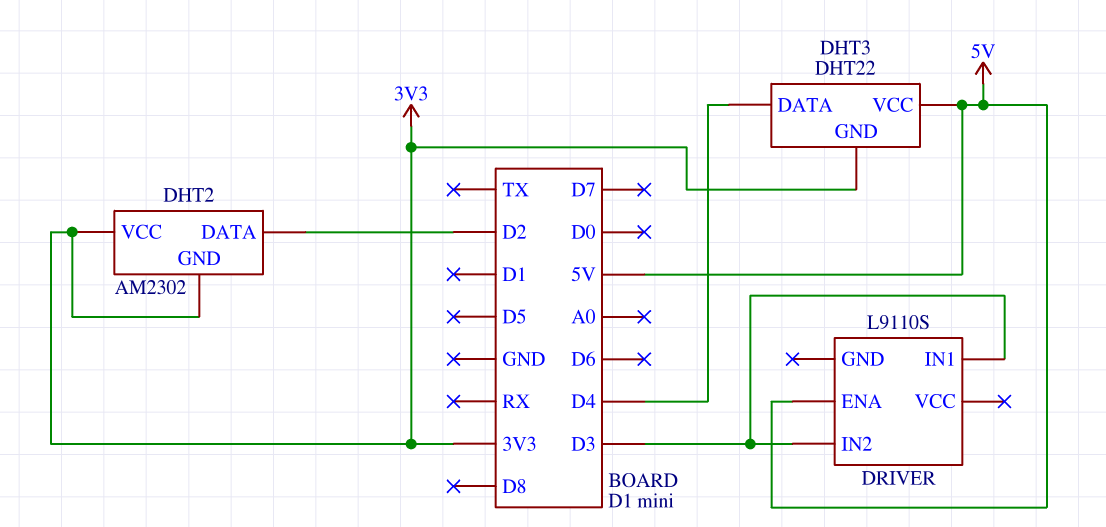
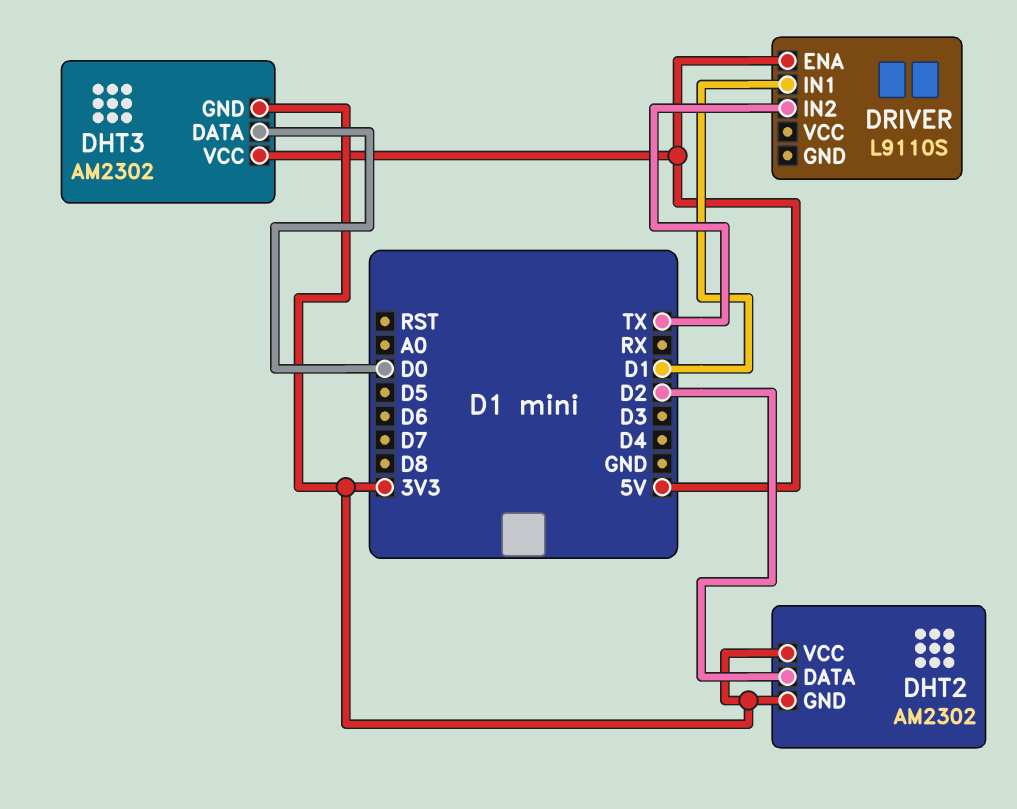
DHT3: DHT22 -> AM2302
DHT3 pin DATA: D4 -> D0
DRIVER pin IN1: D3 -> D1
DRIVER pin IN2: D3 -> TX

